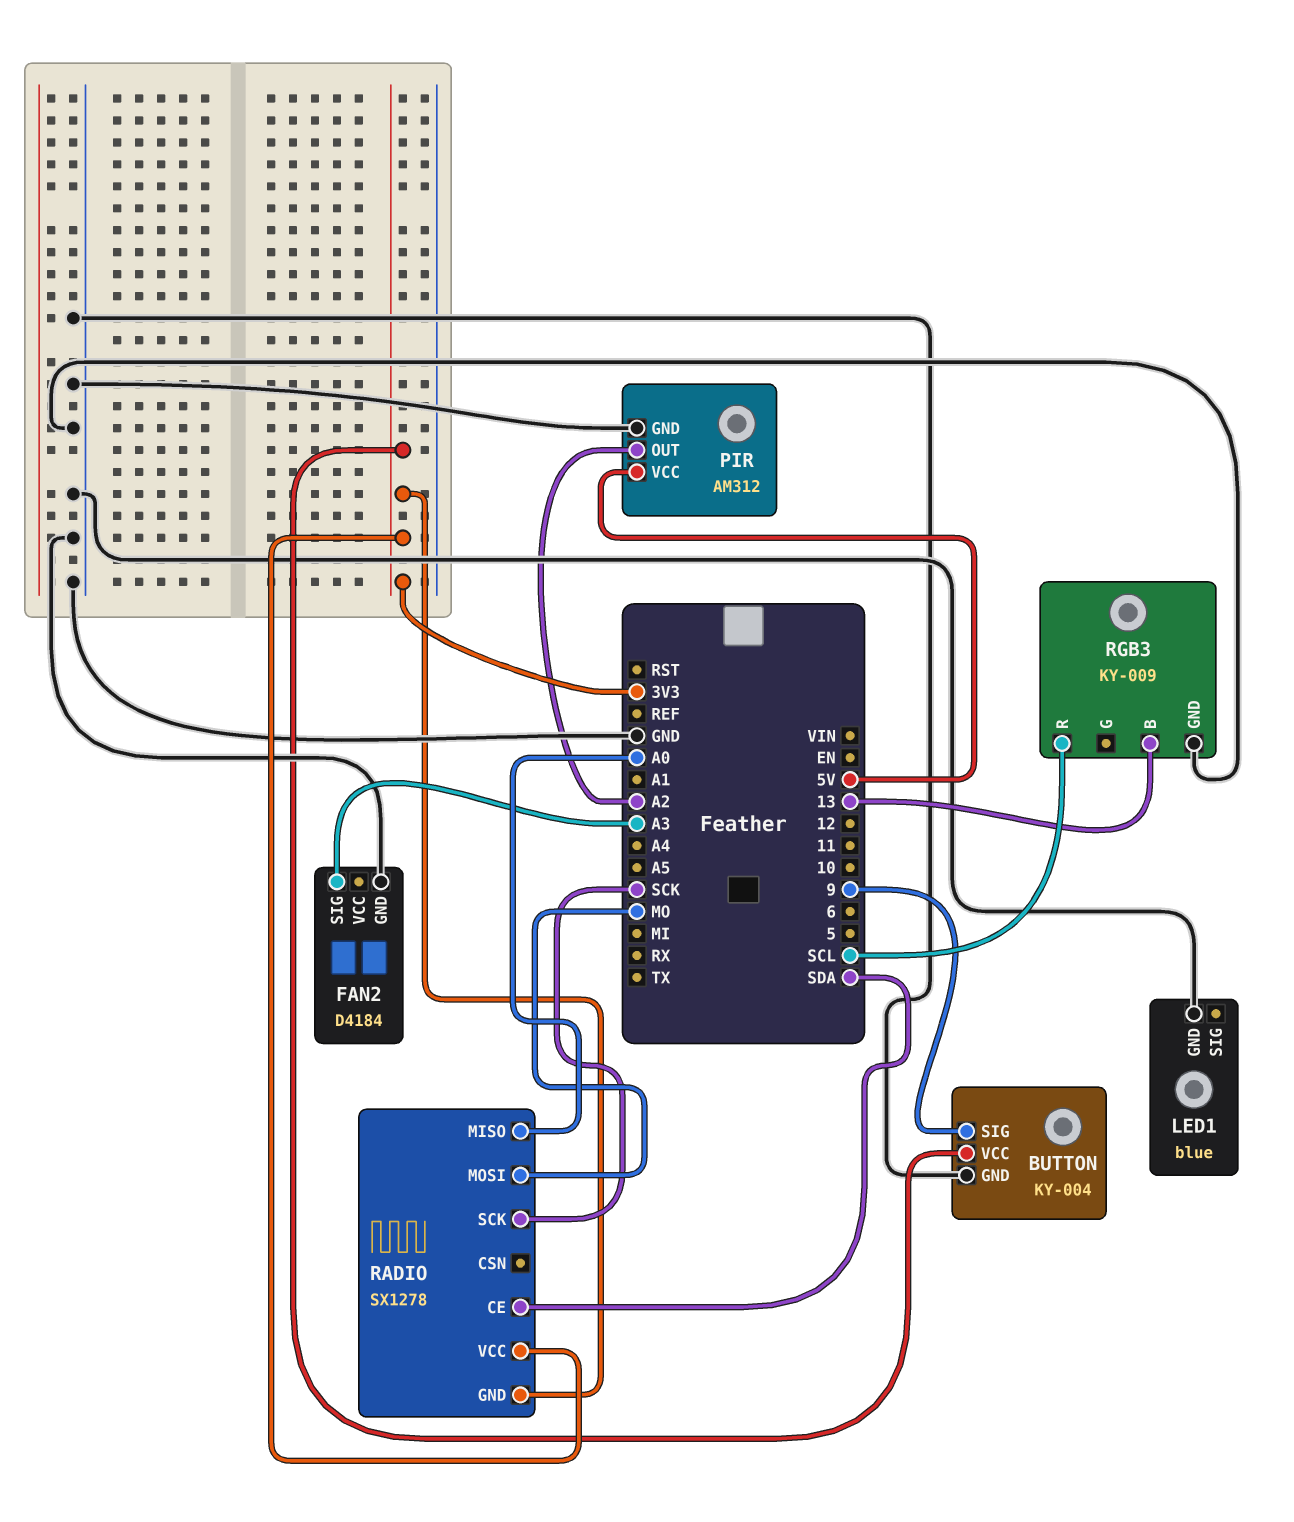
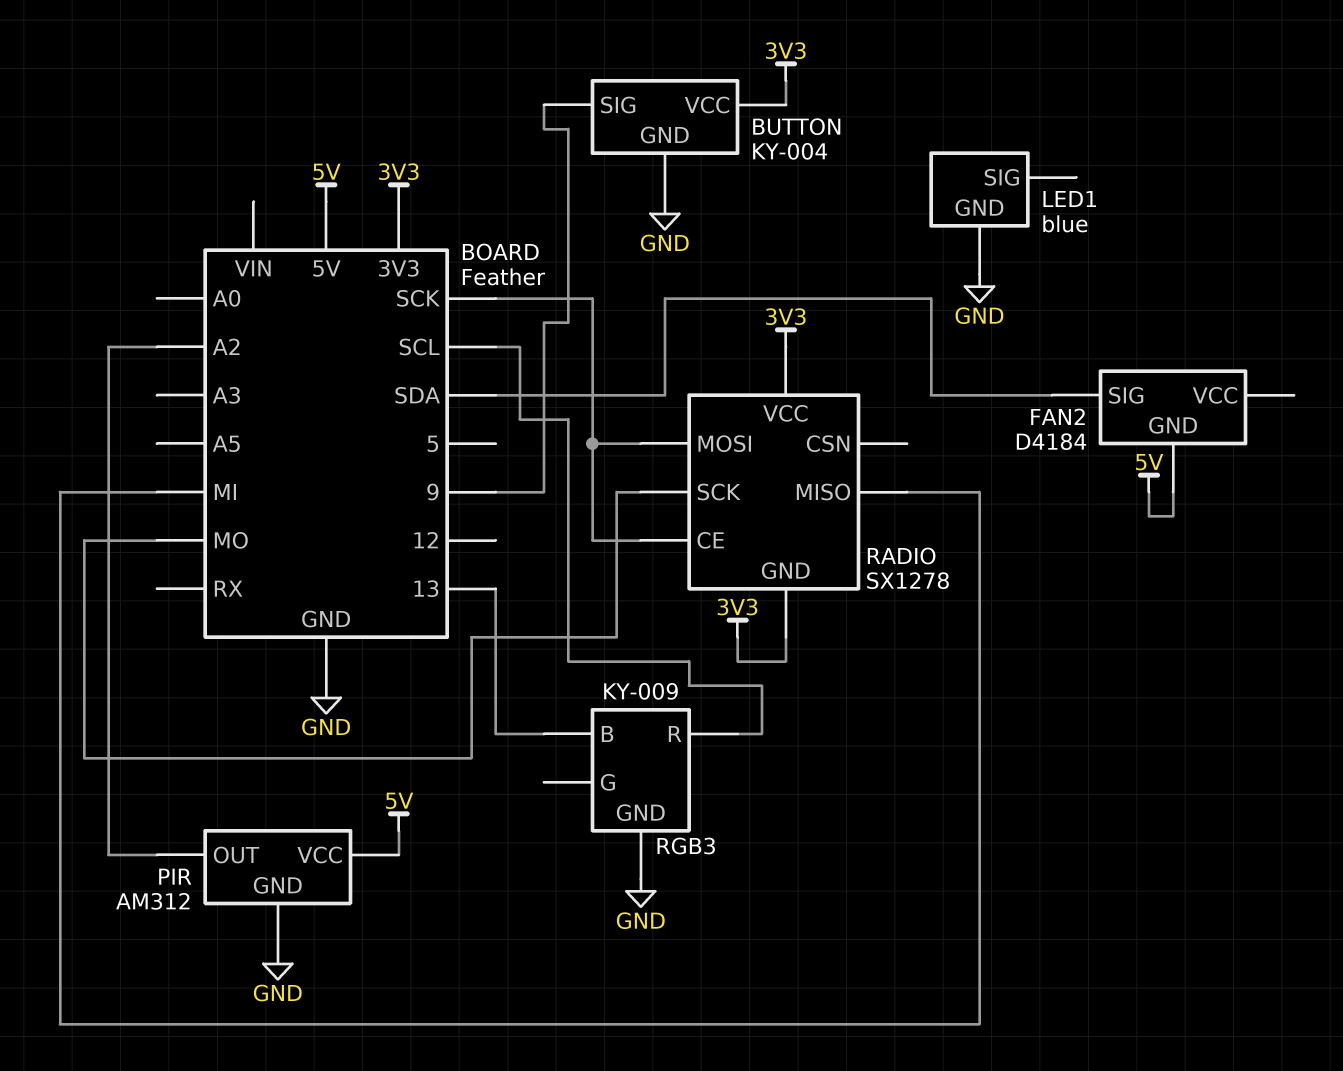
FAN2 pin GND: GND -> 5V
FAN2 pin SIG: A3 -> SDA
RADIO pin CE: SDA -> SCK
RADIO pin MISO: A0 -> MI
RADIO pin MOSI: MO -> SCK
RADIO pin SCK: SCK -> MO

